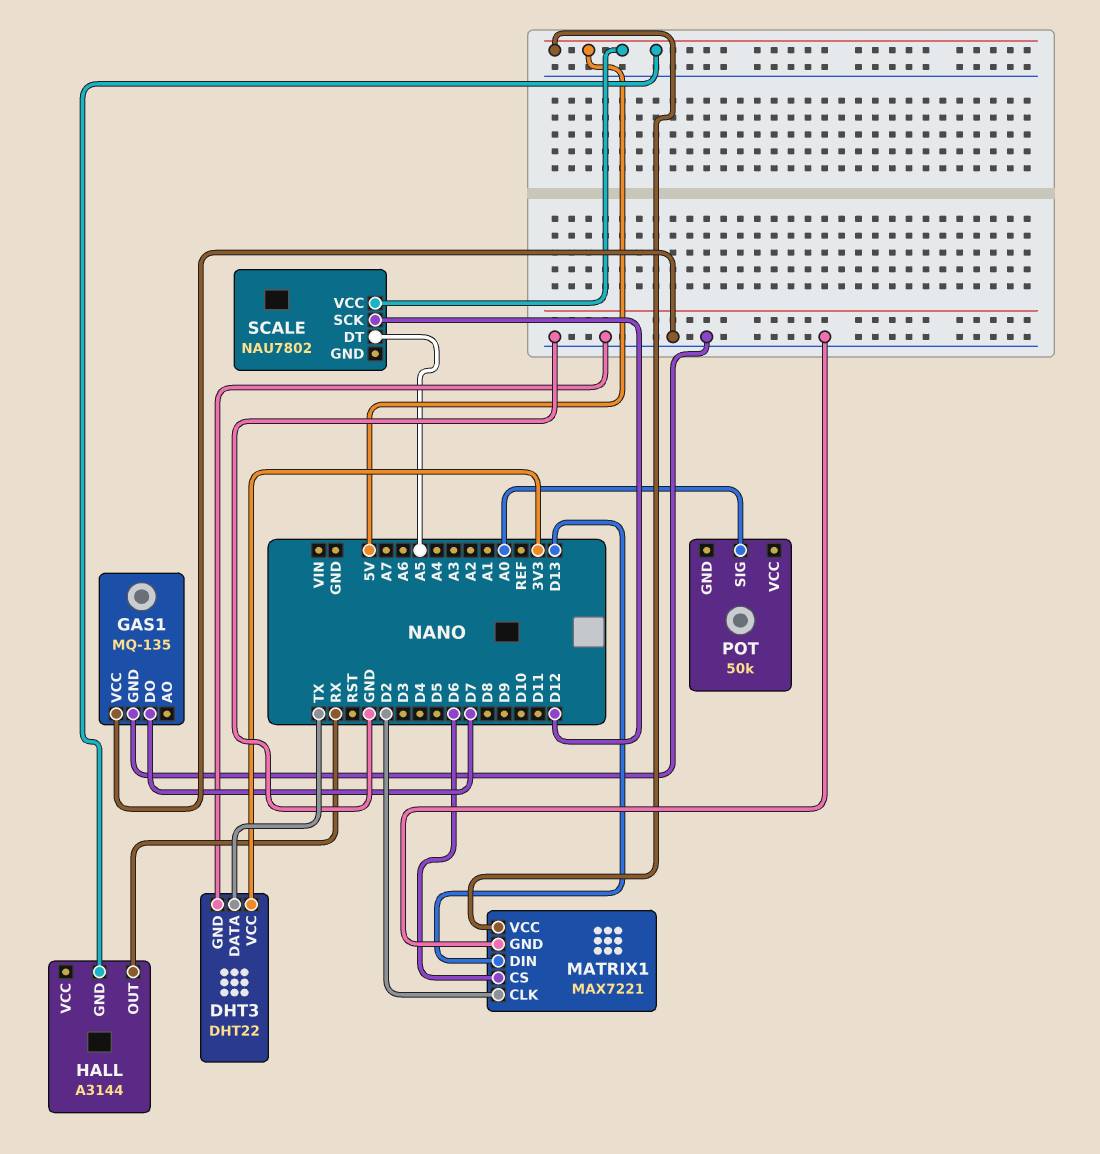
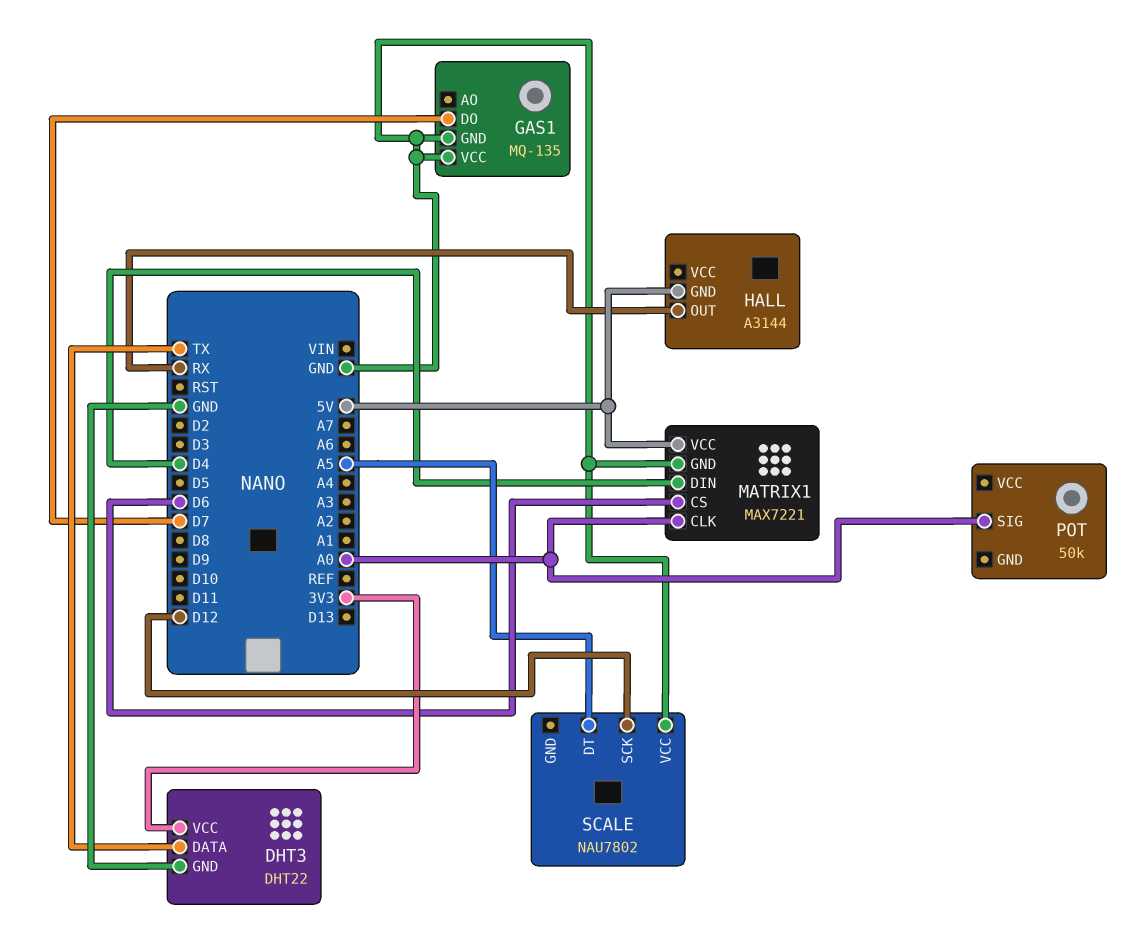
MATRIX1 pin CLK: D2 -> A0
MATRIX1 pin DIN: D13 -> D4
SCALE pin VCC: 5V -> GND

